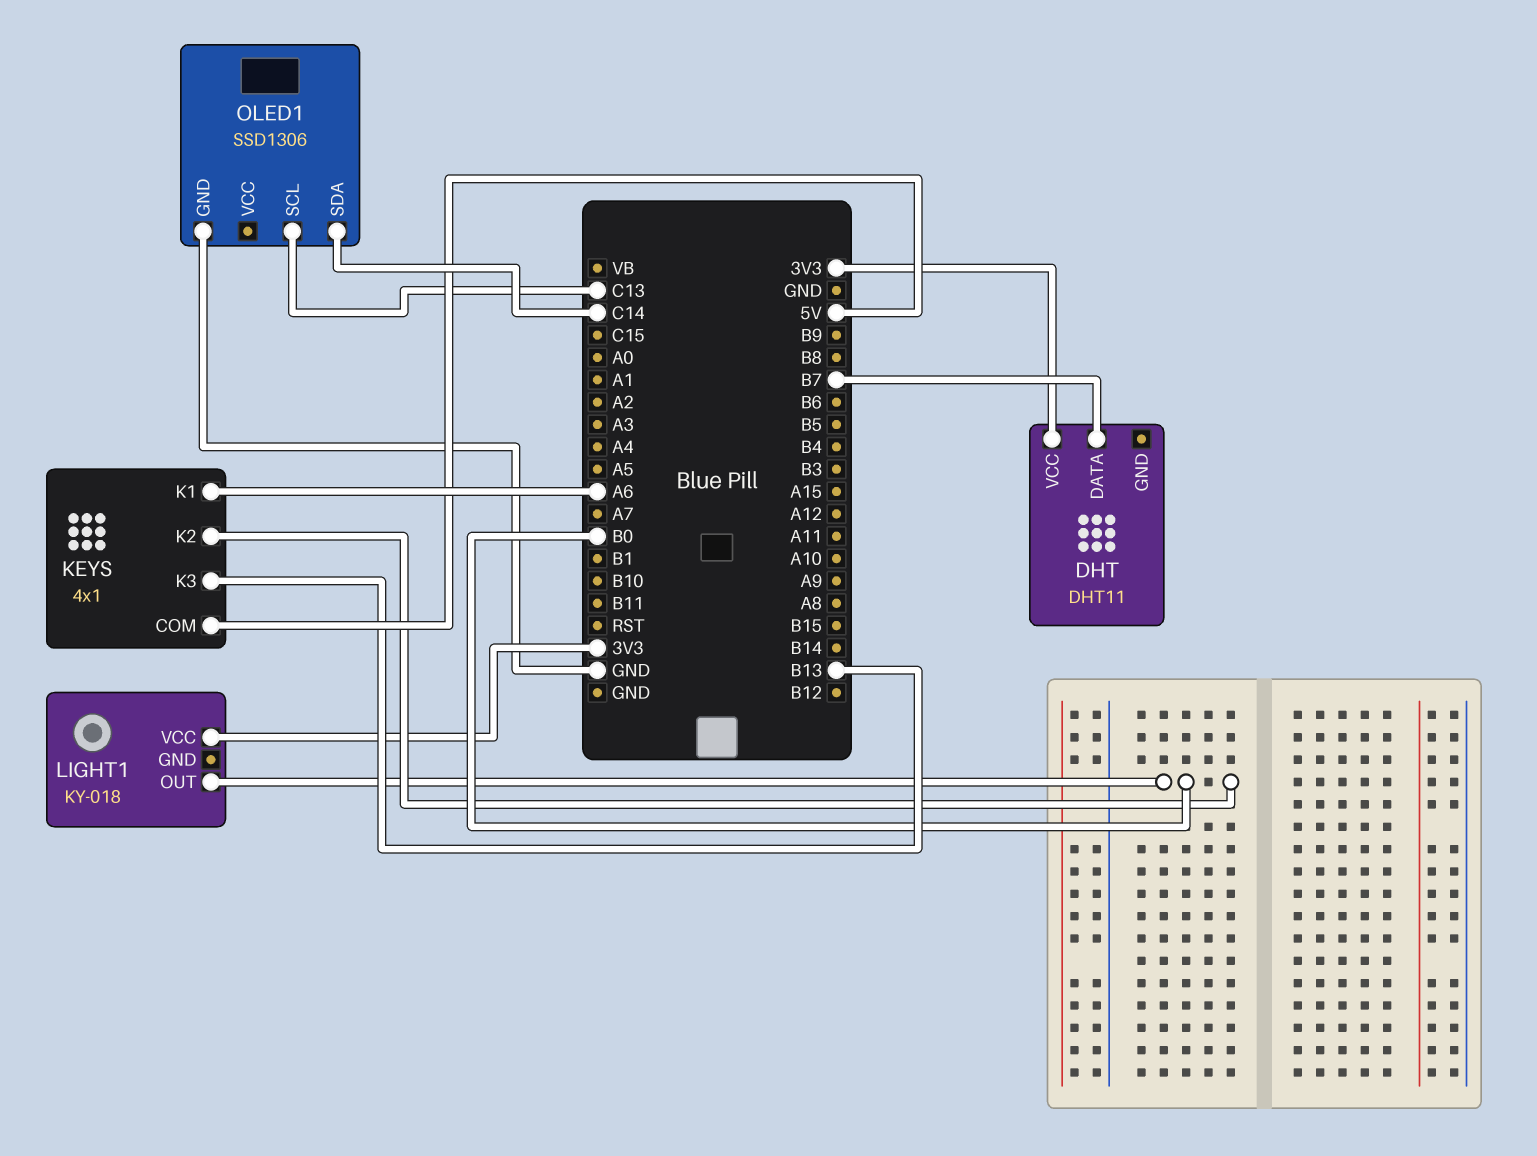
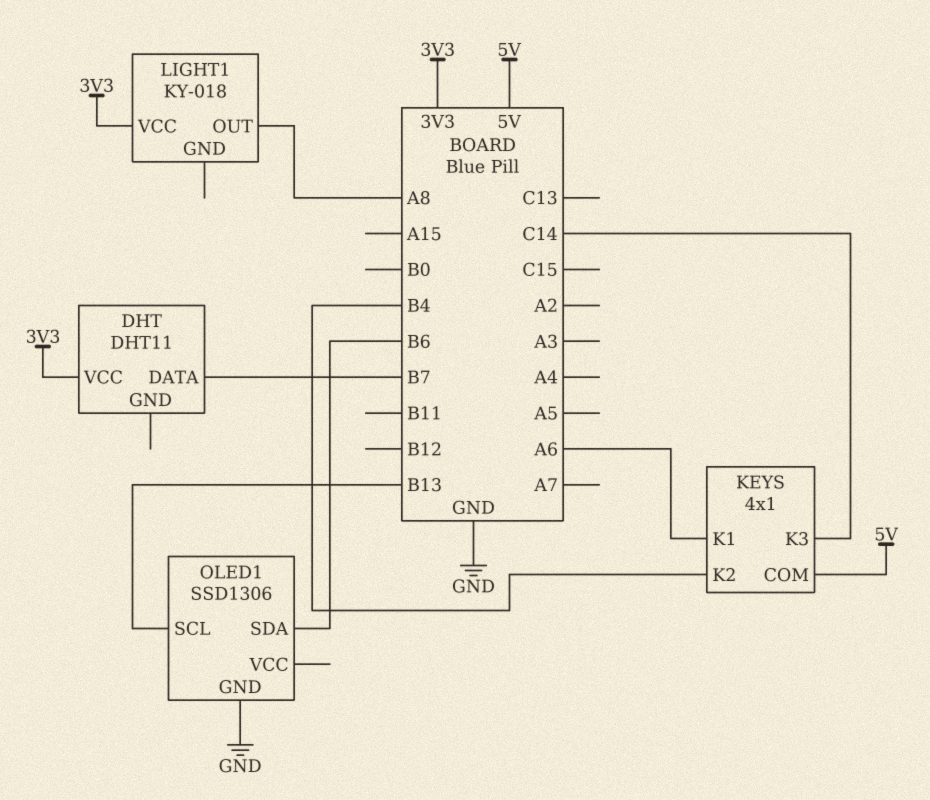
KEYS pin K2: B0 -> B4
KEYS pin K3: B13 -> C14
LIGHT1 pin OUT: B0 -> A8
OLED1 pin SCL: C13 -> B13
OLED1 pin SDA: C14 -> B6

